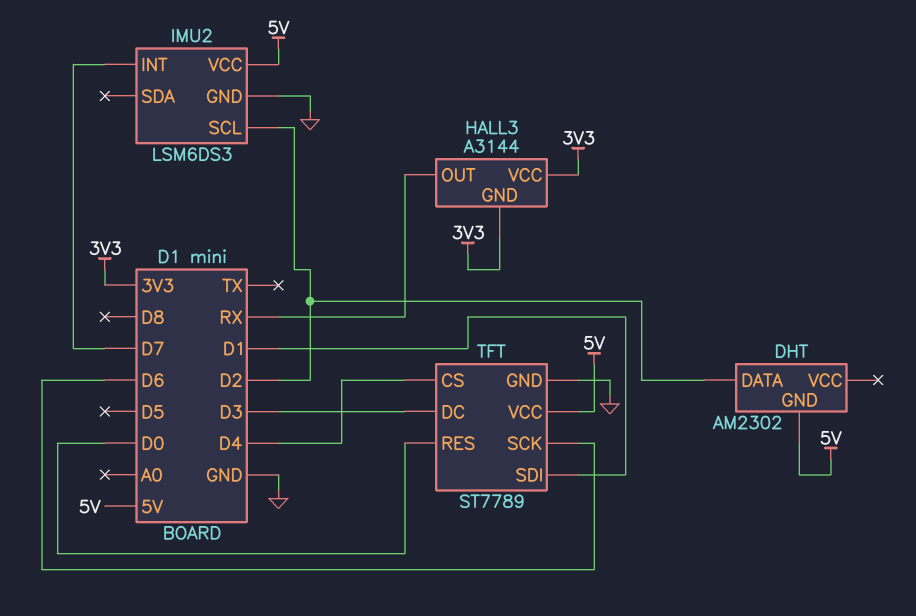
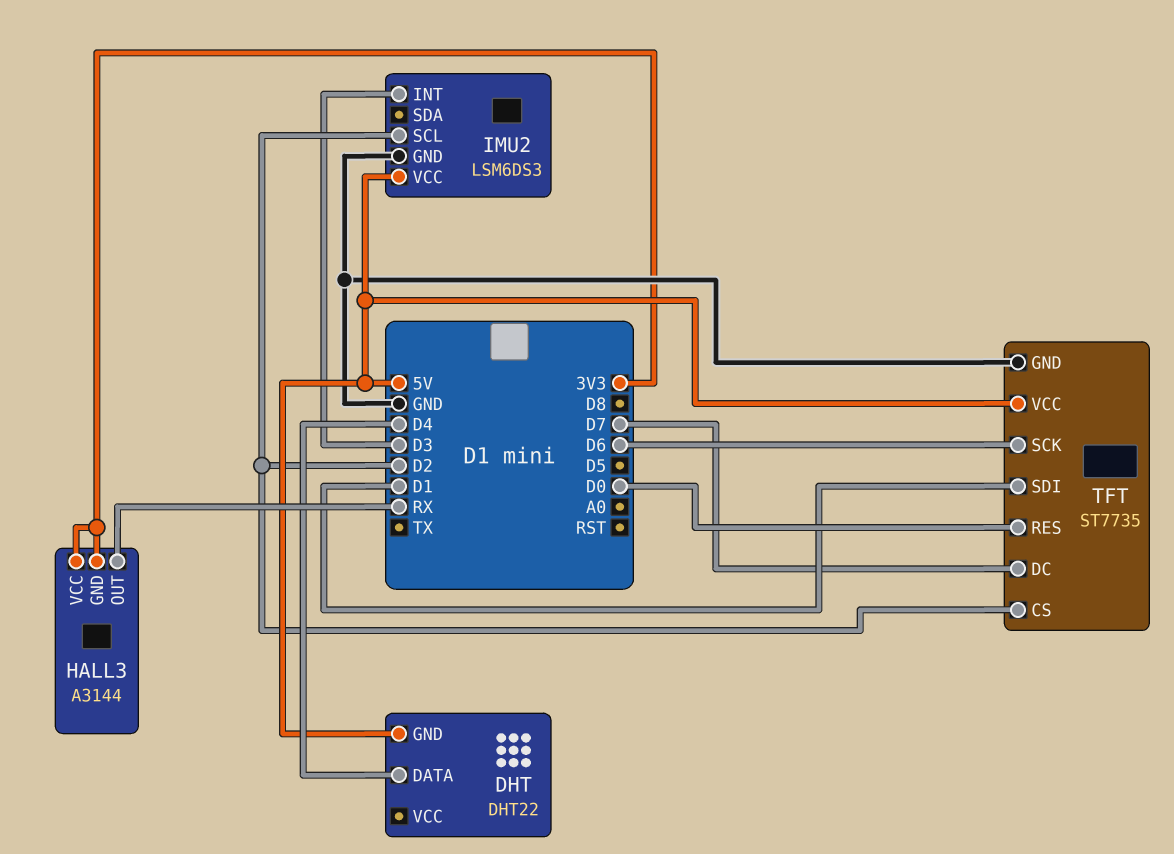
DHT: AM2302 -> DHT22
DHT pin DATA: D2 -> D4
IMU2 pin INT: D7 -> D3
TFT: ST7789 -> ST7735
TFT pin CS: D4 -> D2
TFT pin DC: D3 -> D7

